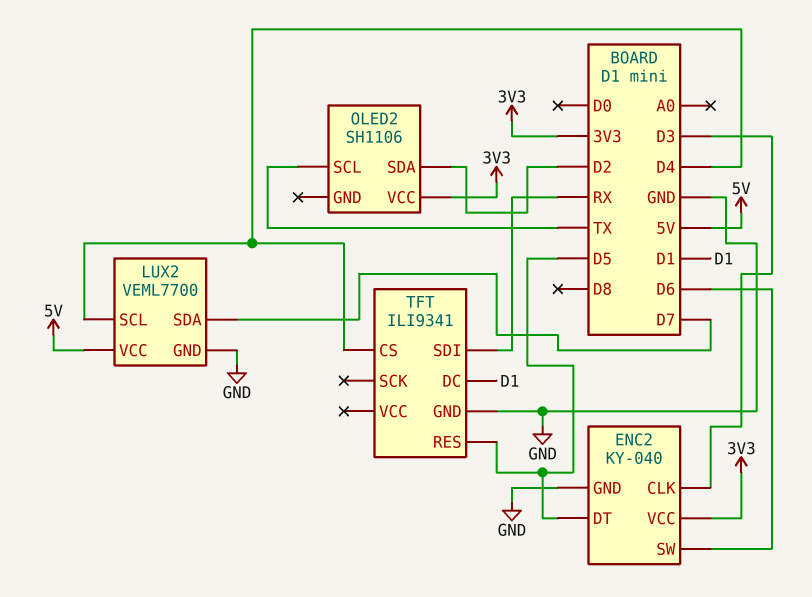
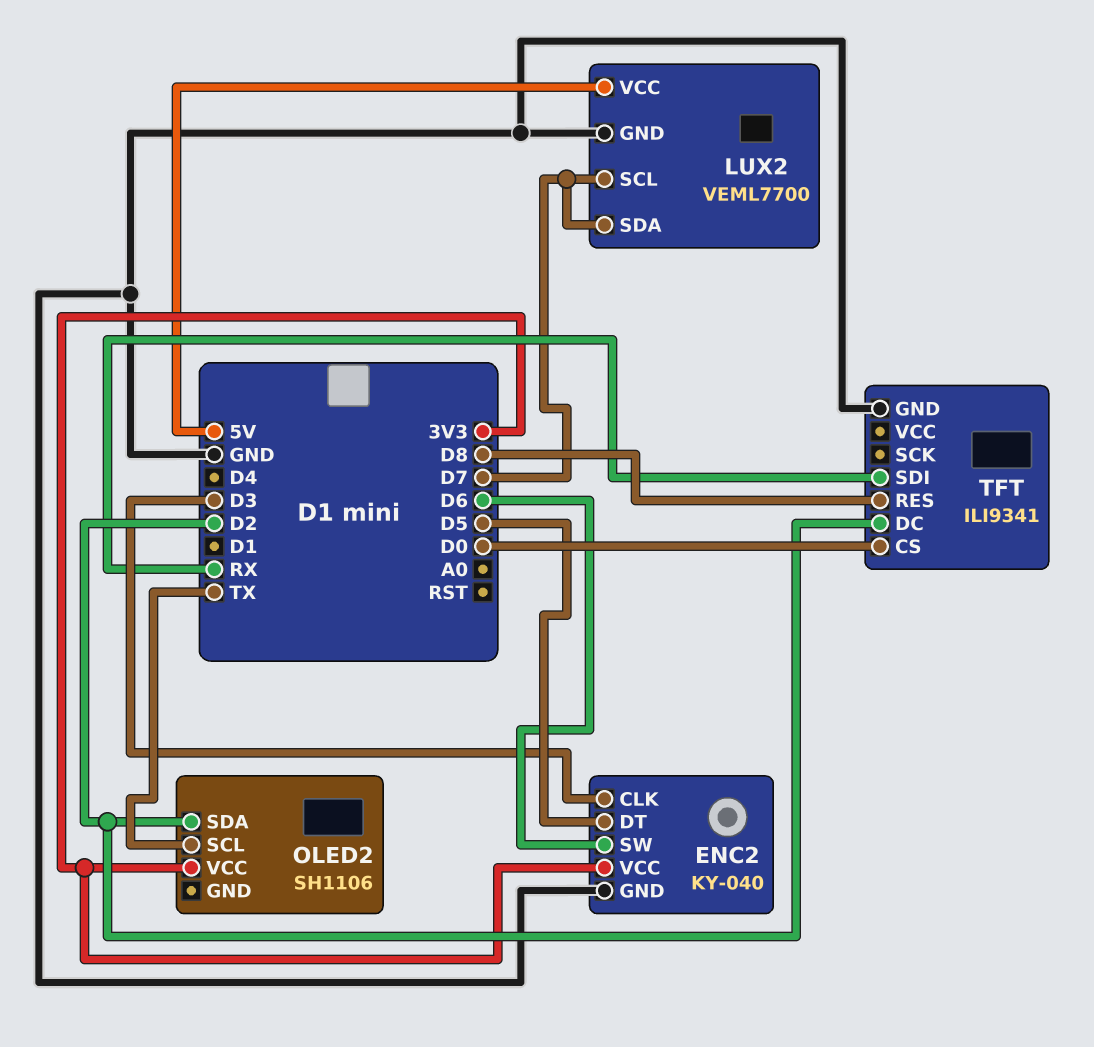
LUX2 pin SCL: D4 -> D7
TFT pin CS: D4 -> D0
TFT pin DC: D1 -> D2
TFT pin RES: D5 -> D8

